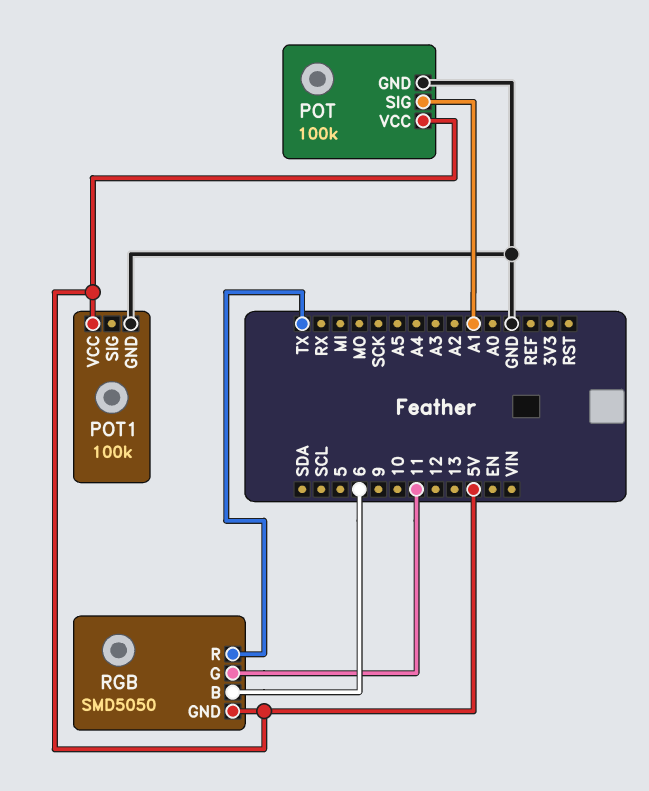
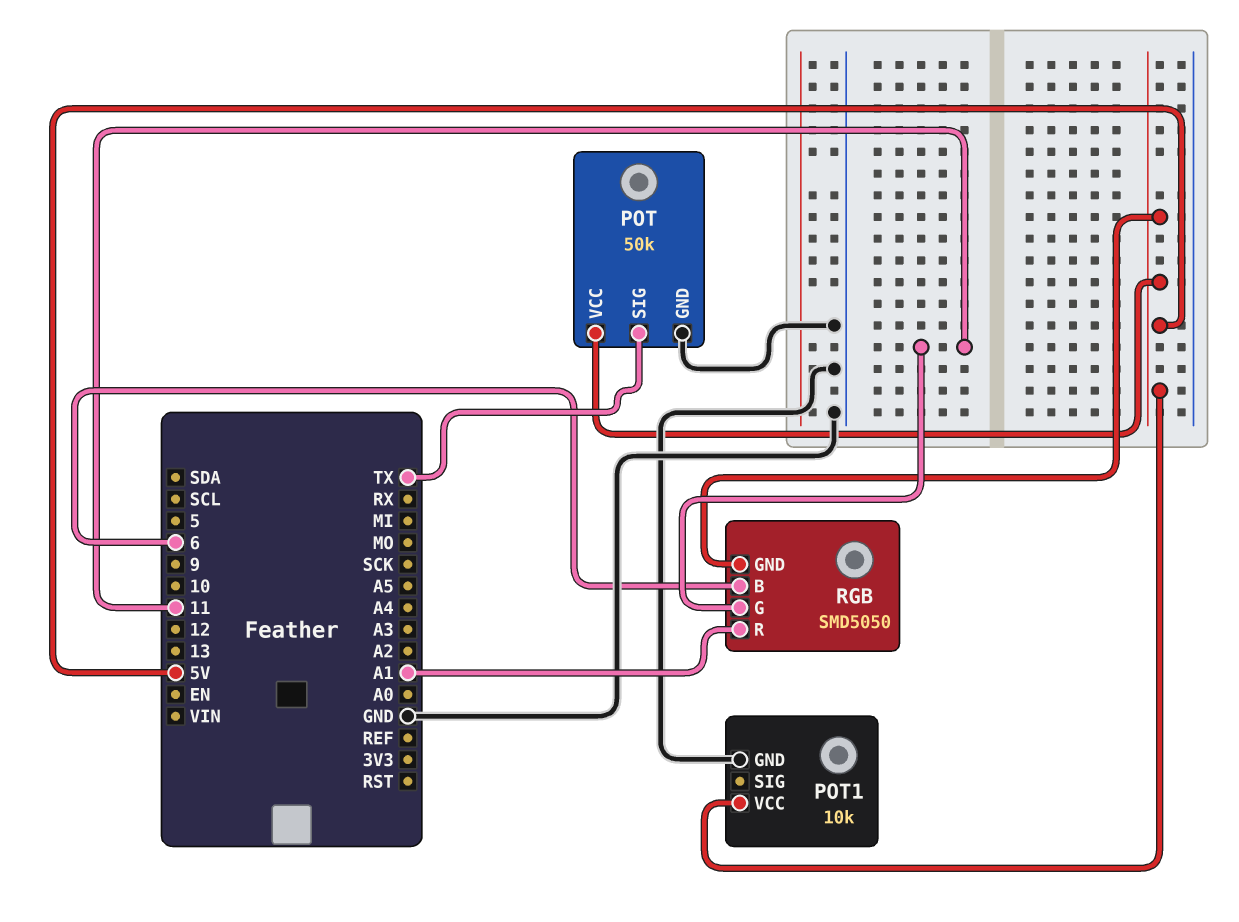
POT: 100k -> 50k
POT pin SIG: A1 -> TX
POT1: 100k -> 10k
RGB pin R: TX -> A1

